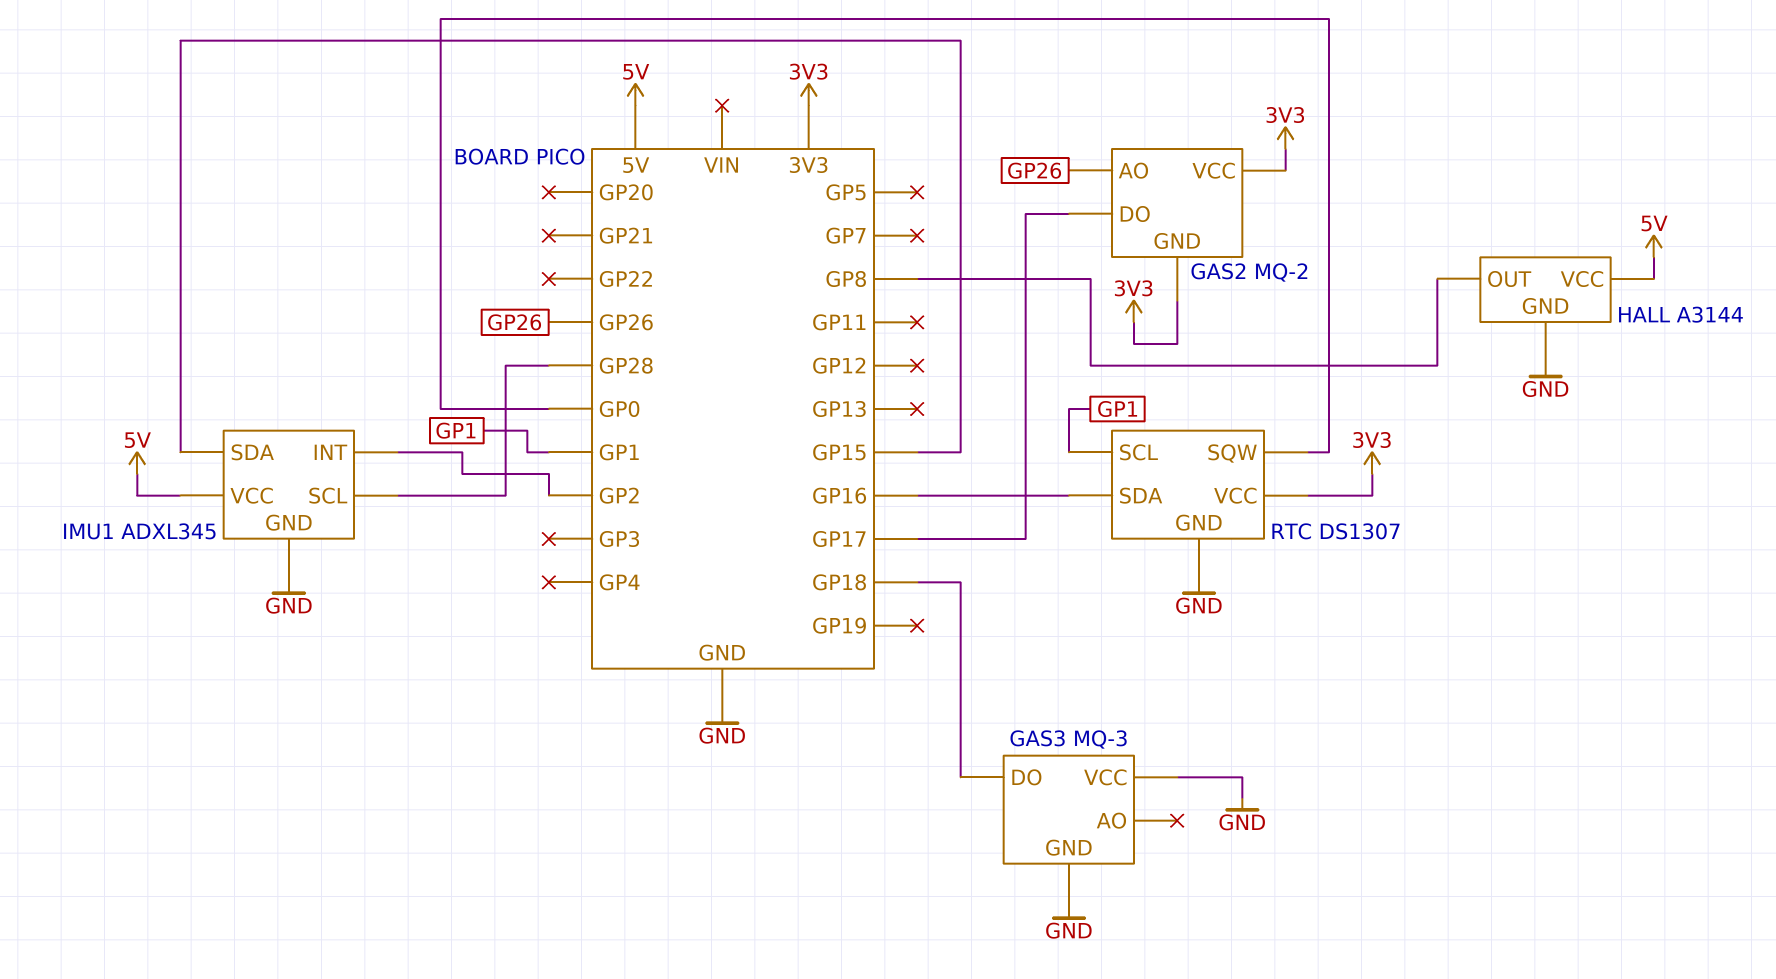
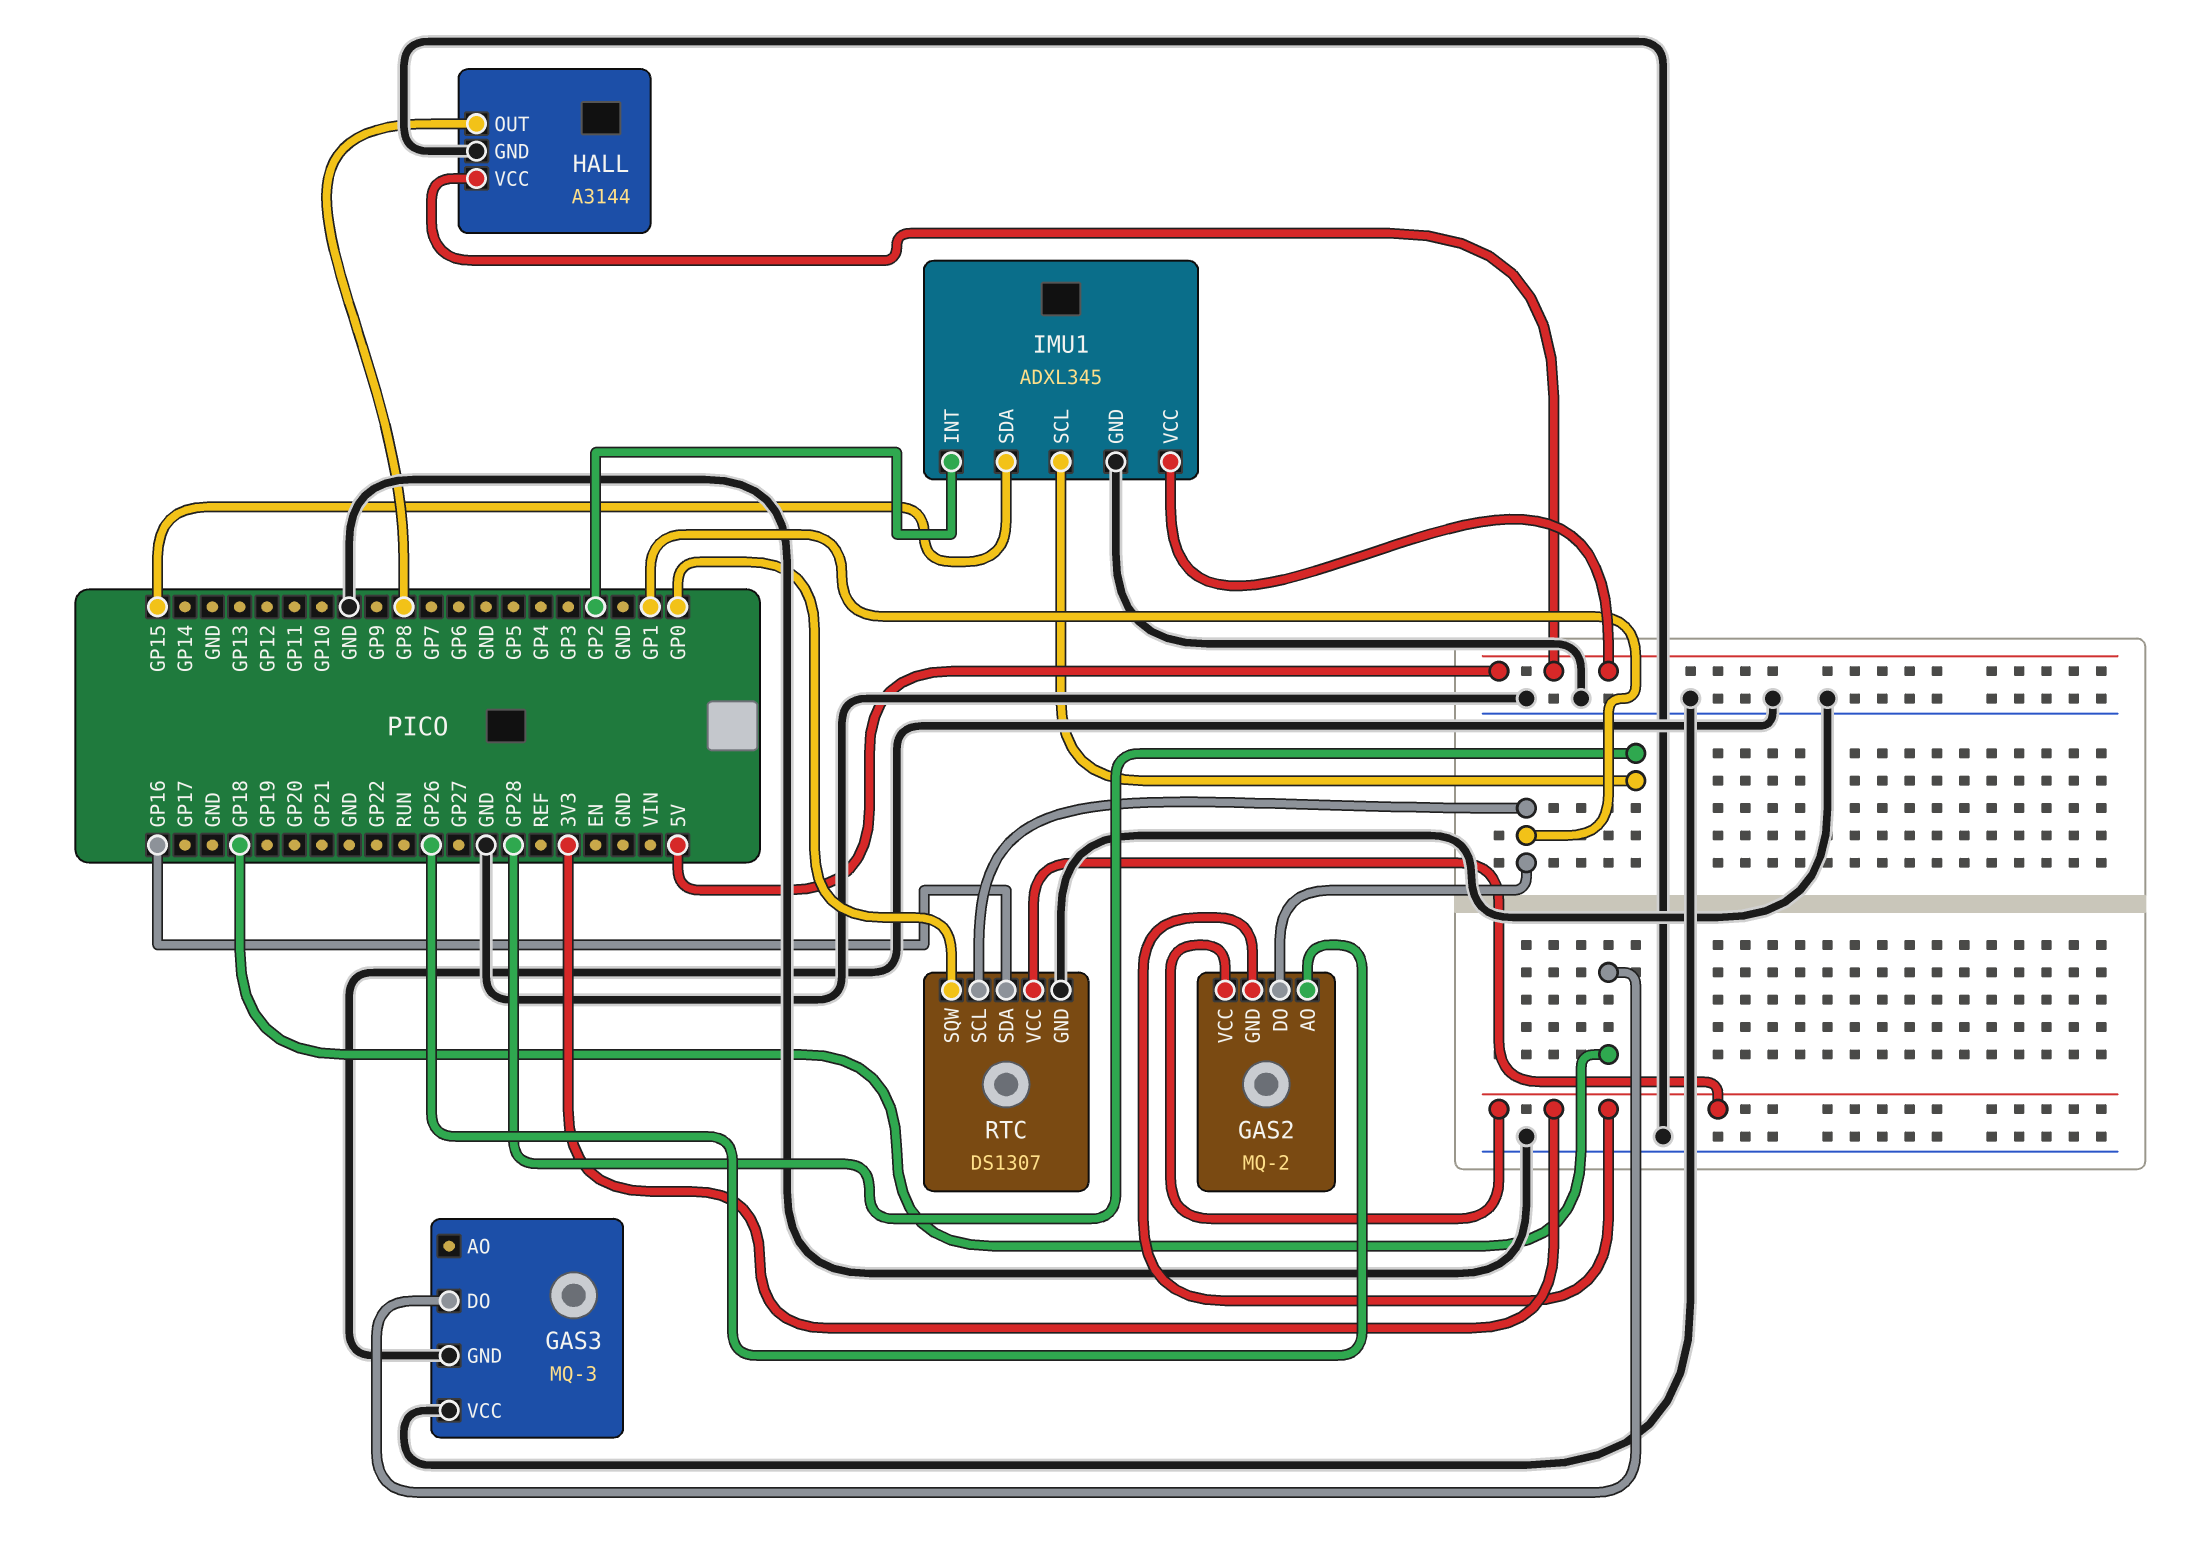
GAS2 pin DO: GP17 -> GP1

